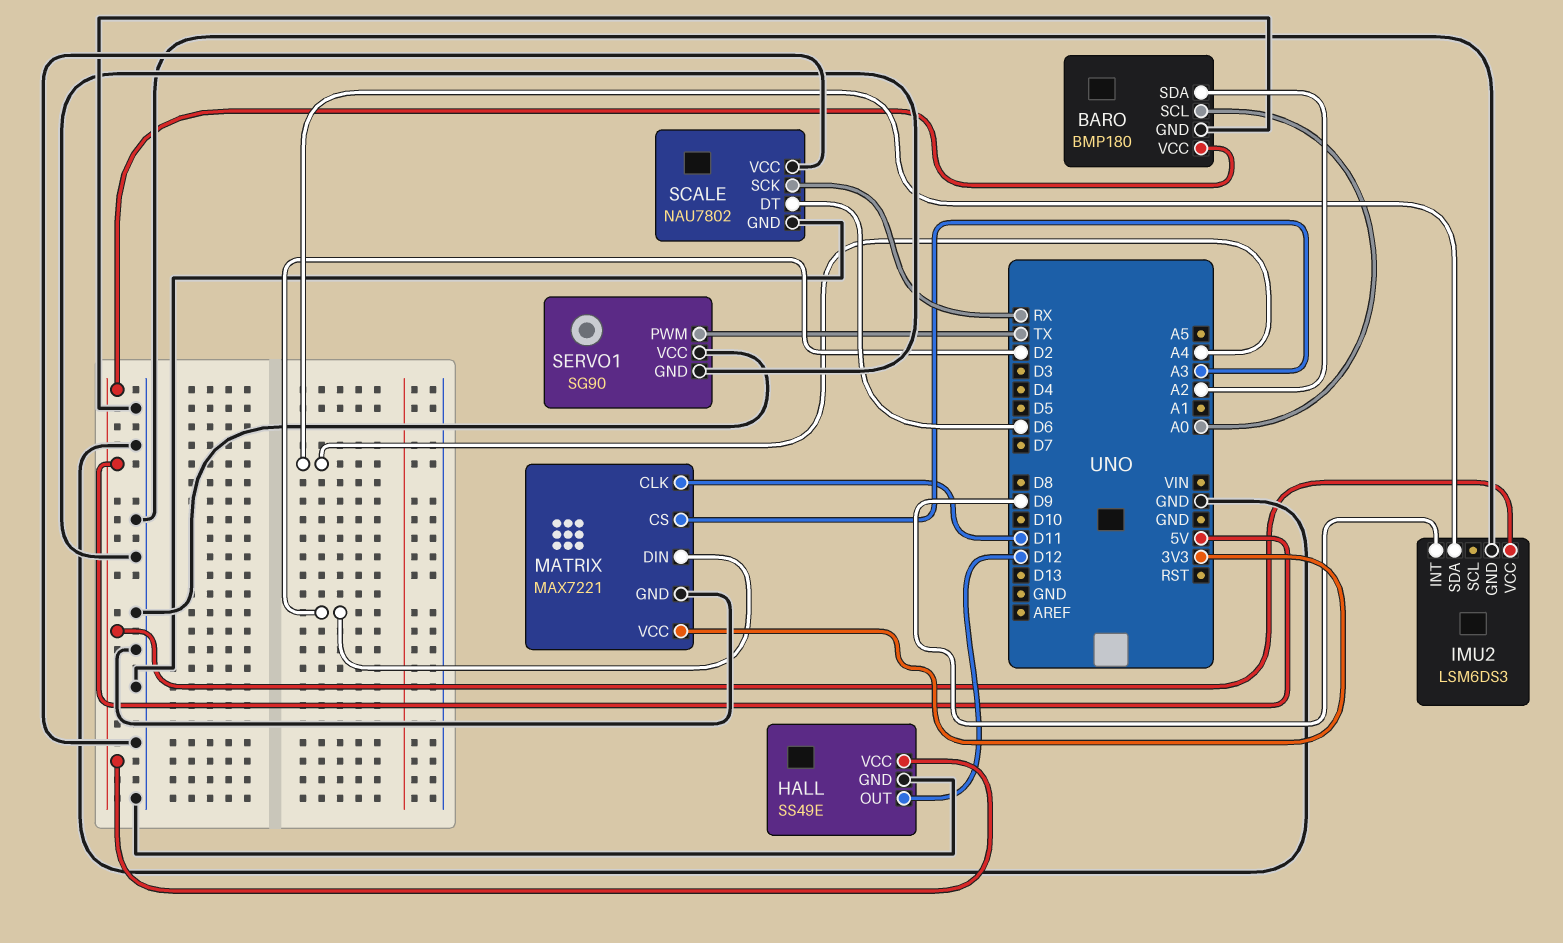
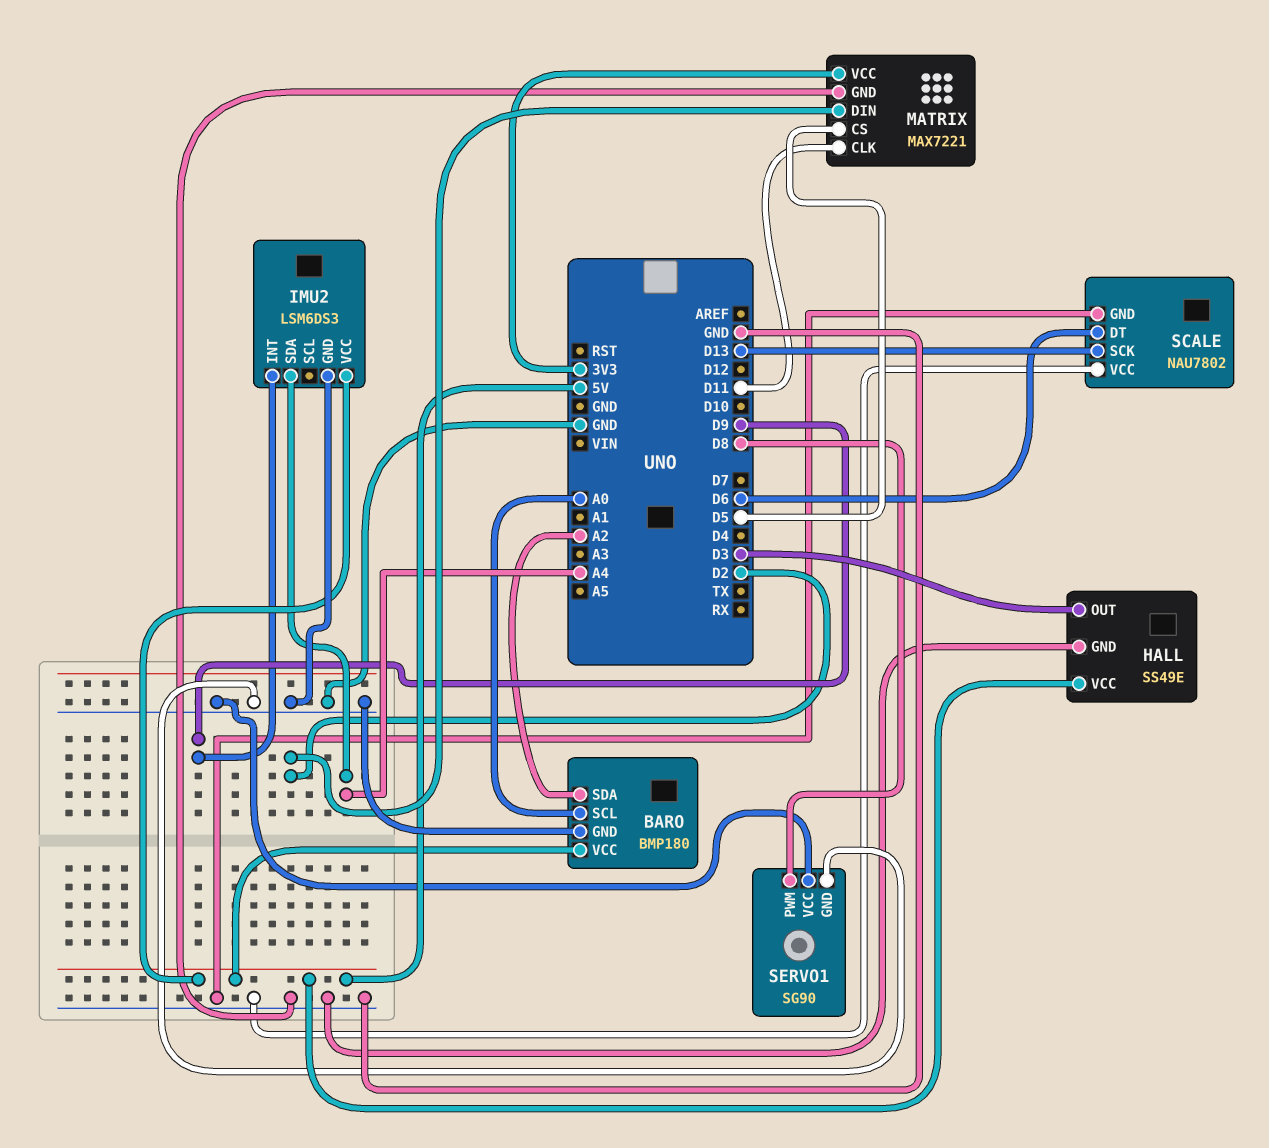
HALL pin OUT: D12 -> D3
MATRIX pin CS: A3 -> D5
SCALE pin SCK: RX -> D13
SERVO1 pin PWM: TX -> D8

